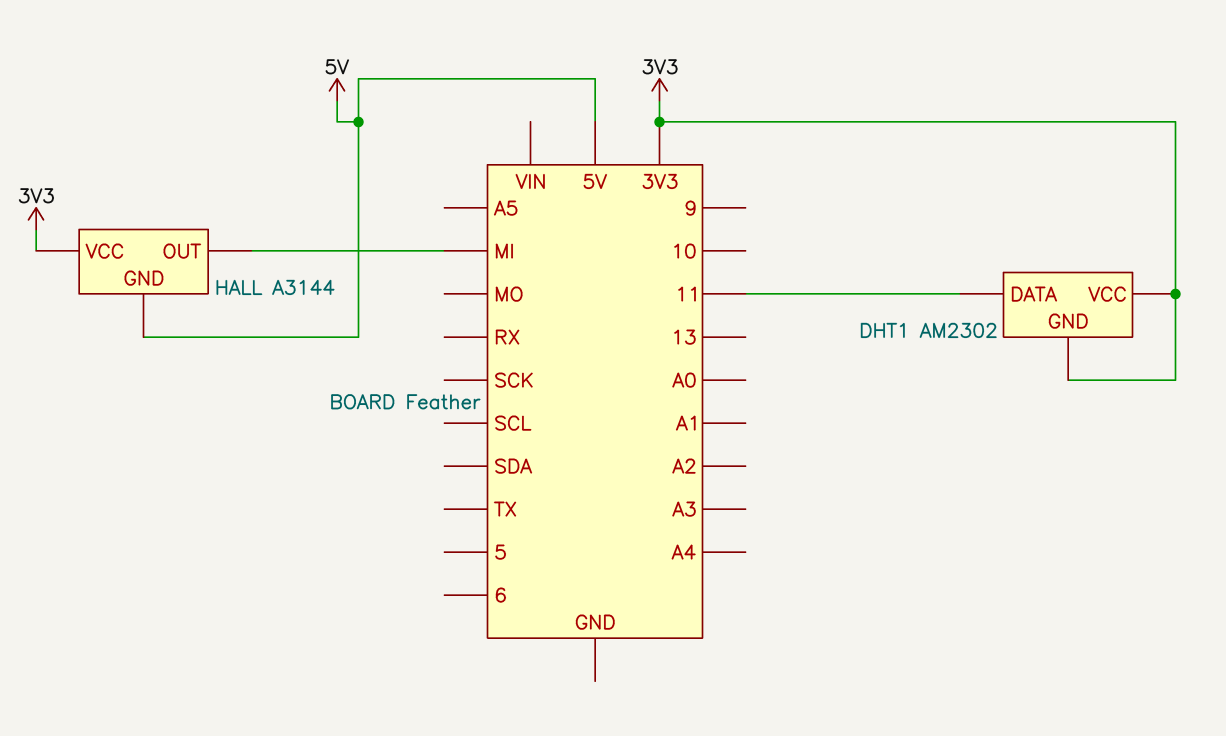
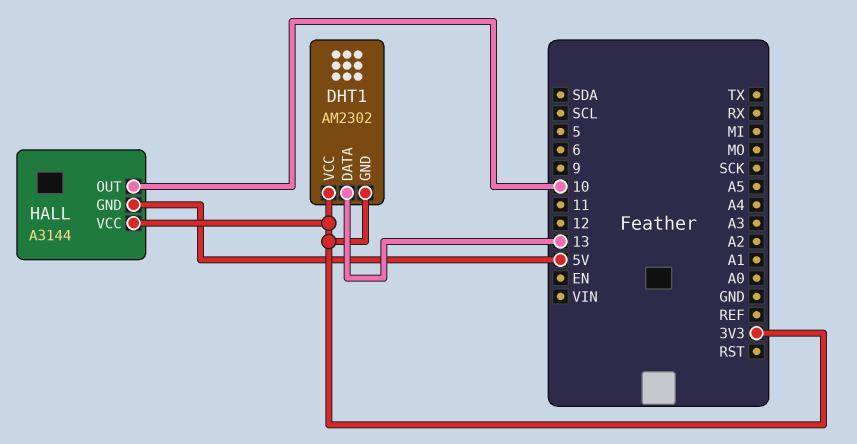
DHT1 pin DATA: 11 -> 13
HALL pin OUT: MI -> 10

